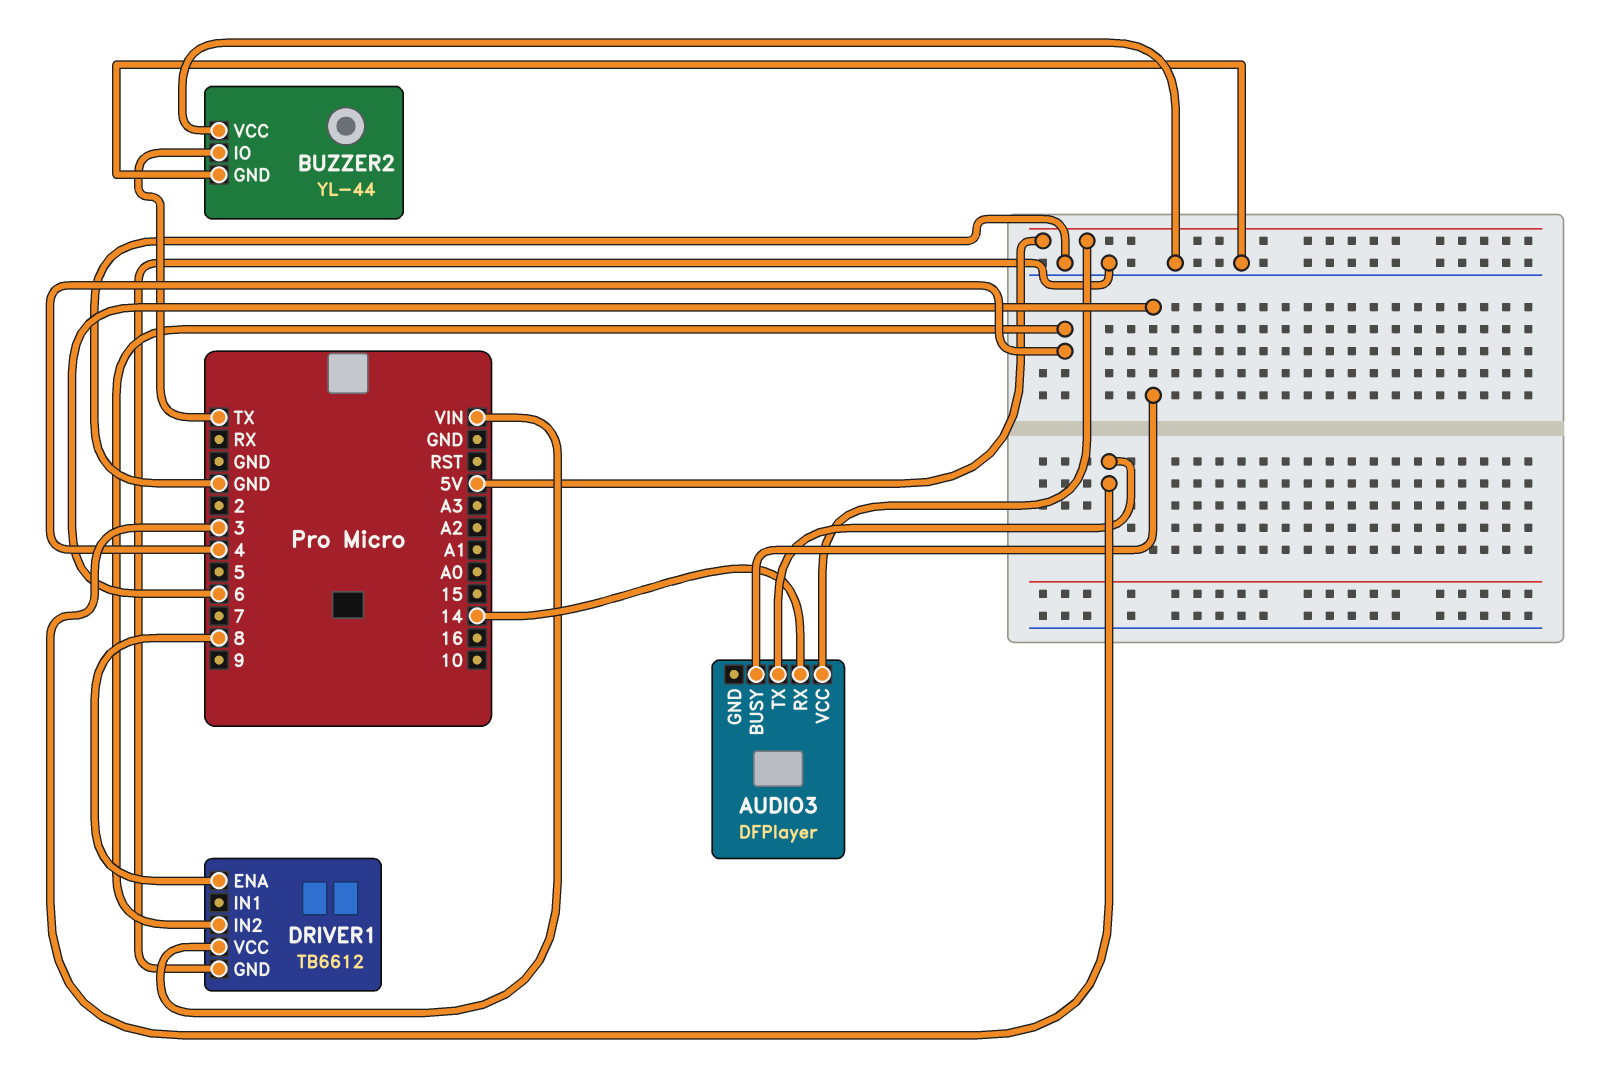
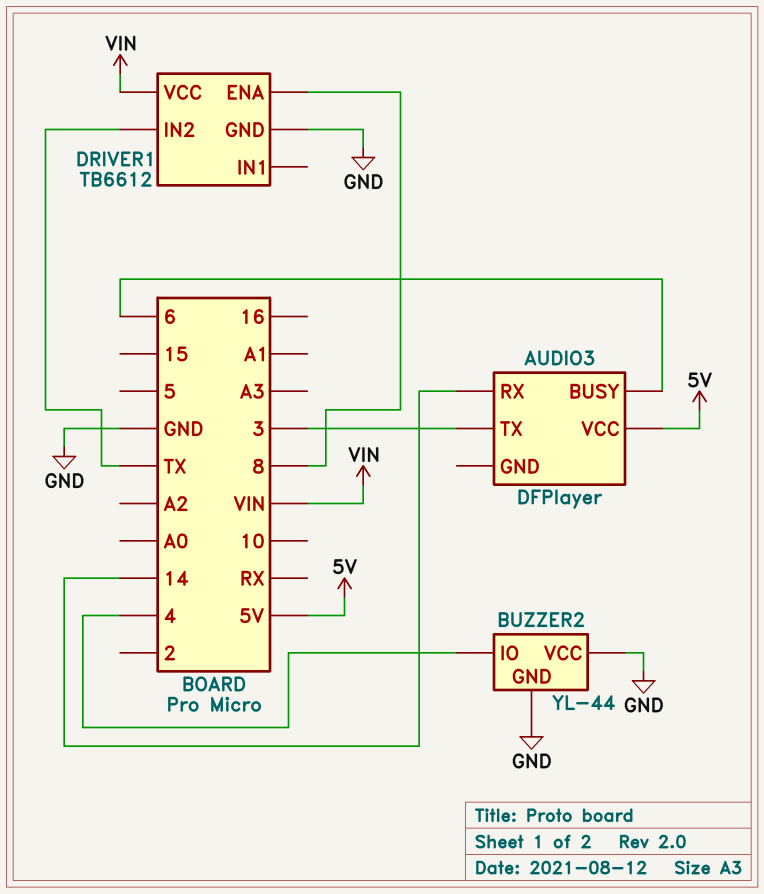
BUZZER2 pin IO: TX -> 4
DRIVER1 pin IN2: 4 -> TX

